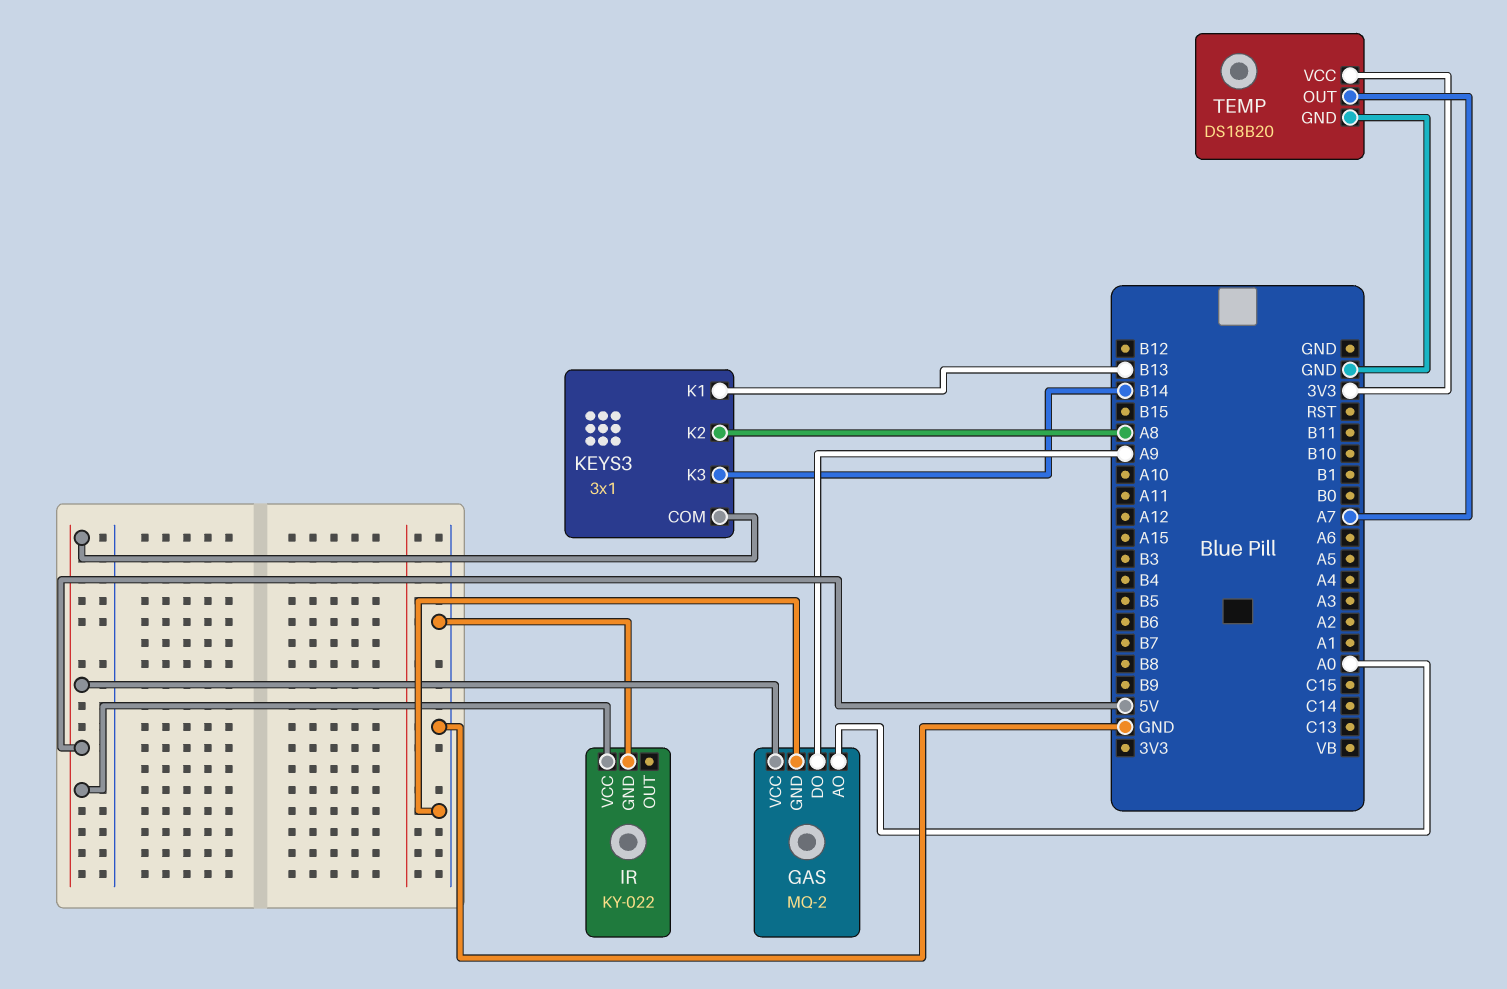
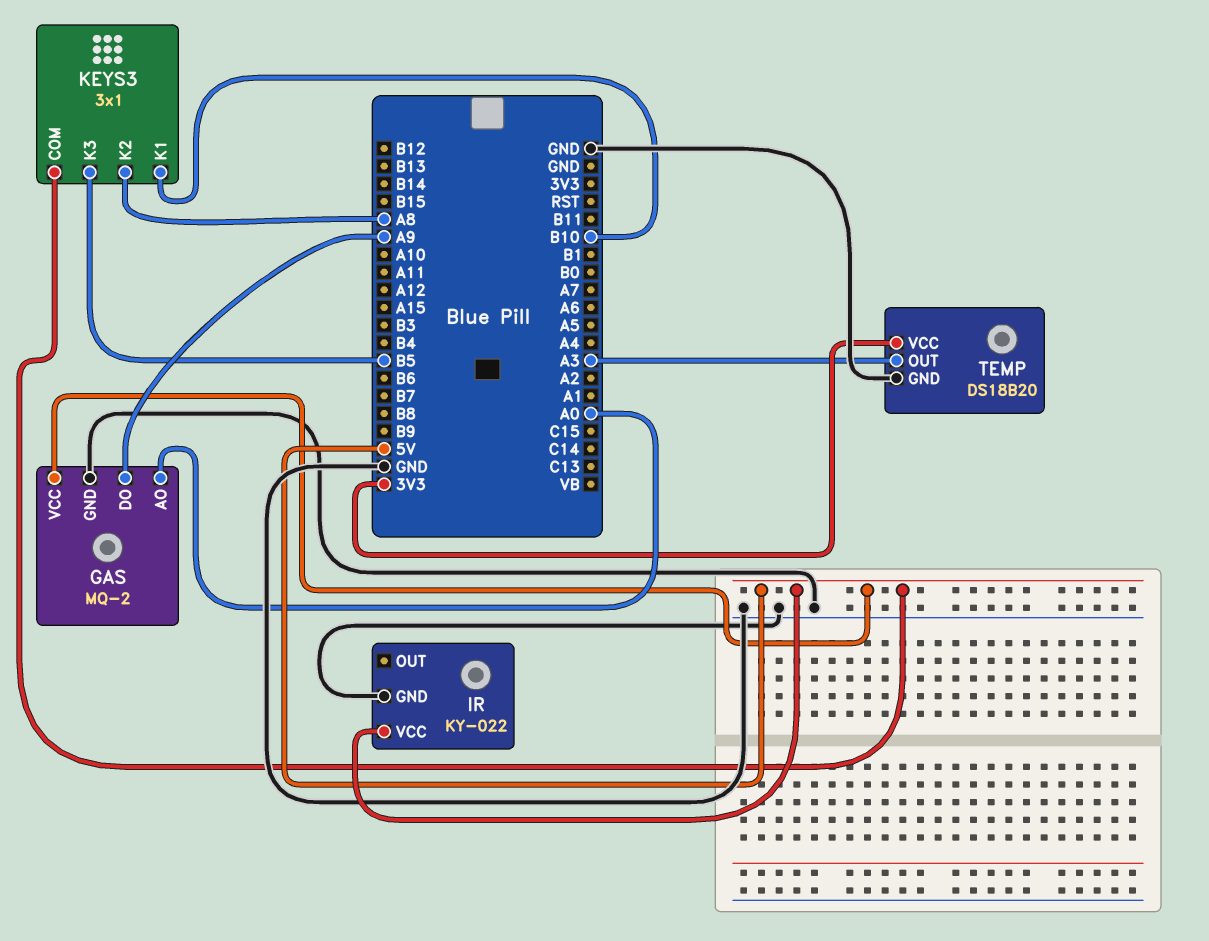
KEYS3 pin K1: B13 -> B10
KEYS3 pin K3: B14 -> B5
TEMP pin OUT: A7 -> A3

